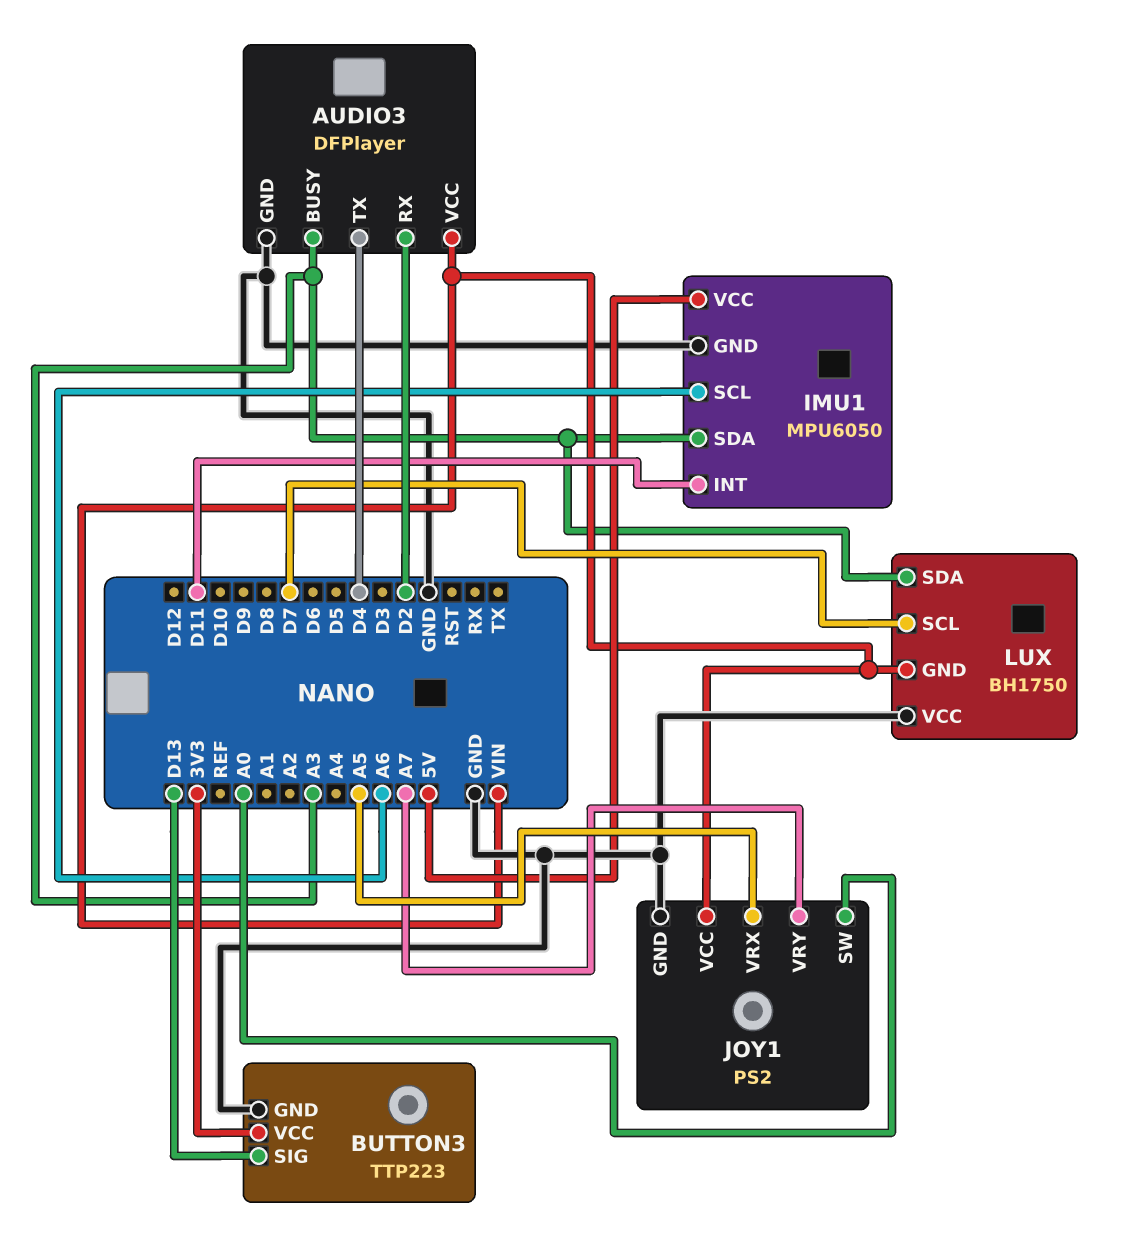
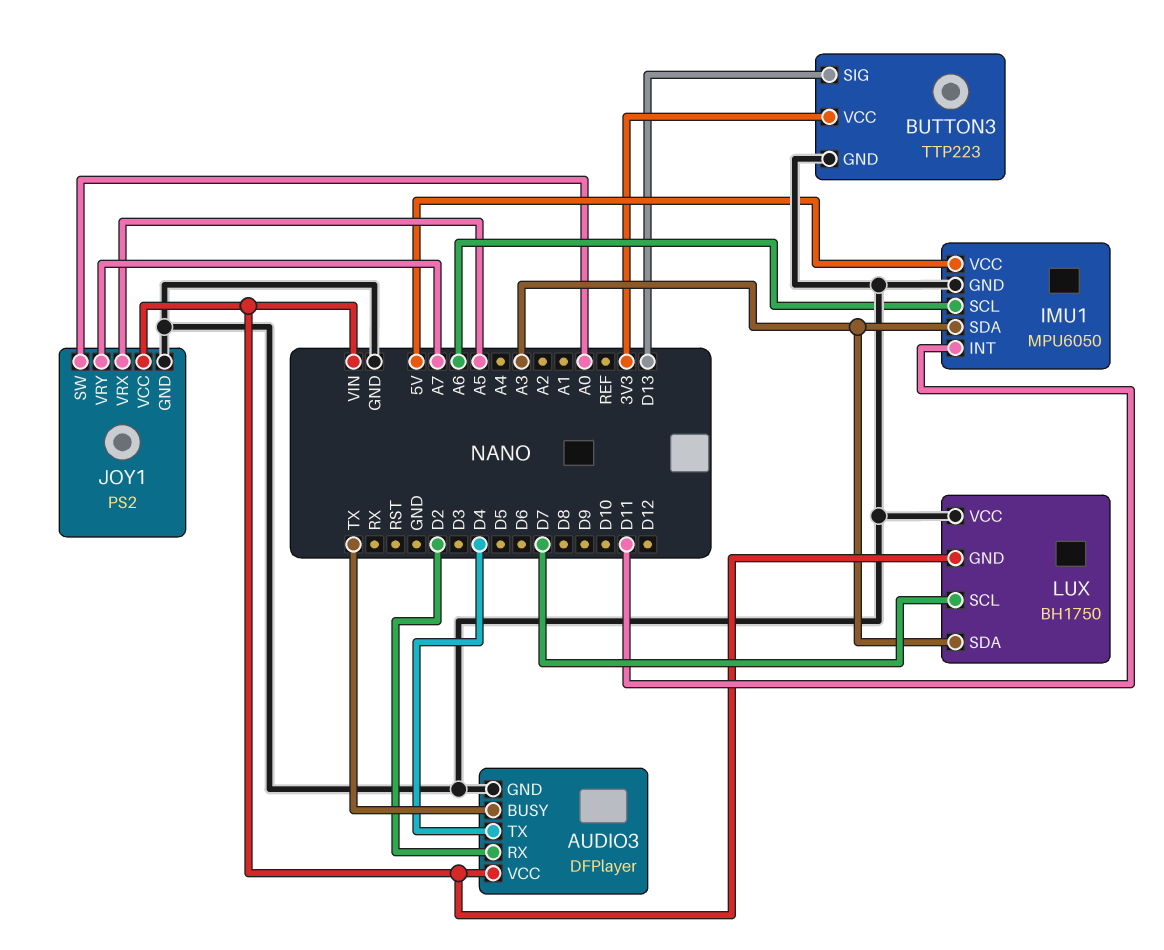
AUDIO3 pin BUSY: A3 -> TX

